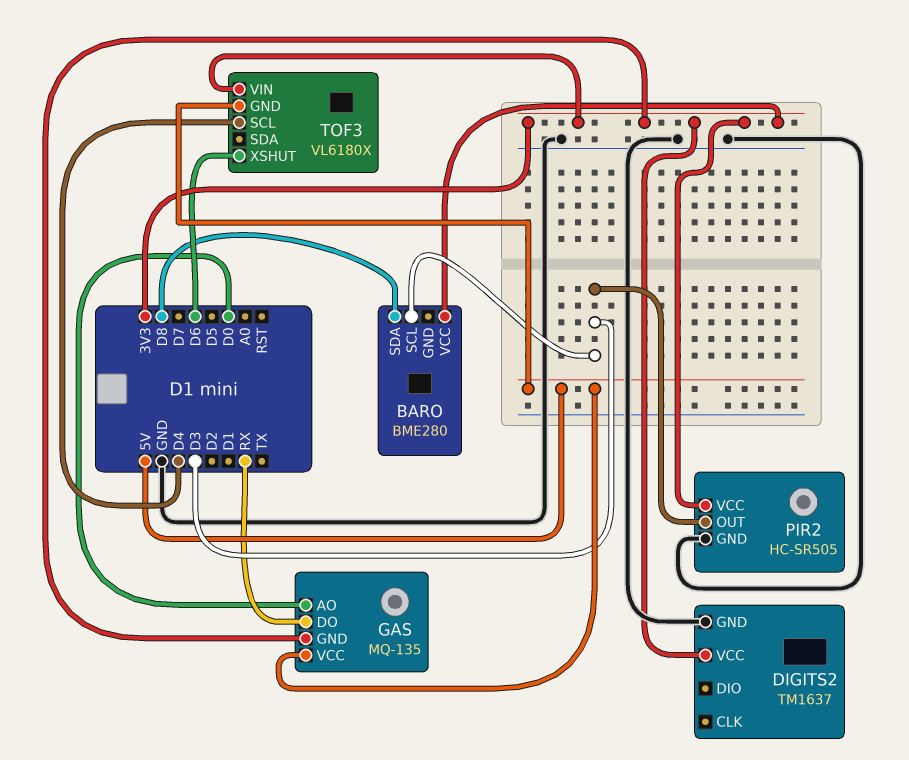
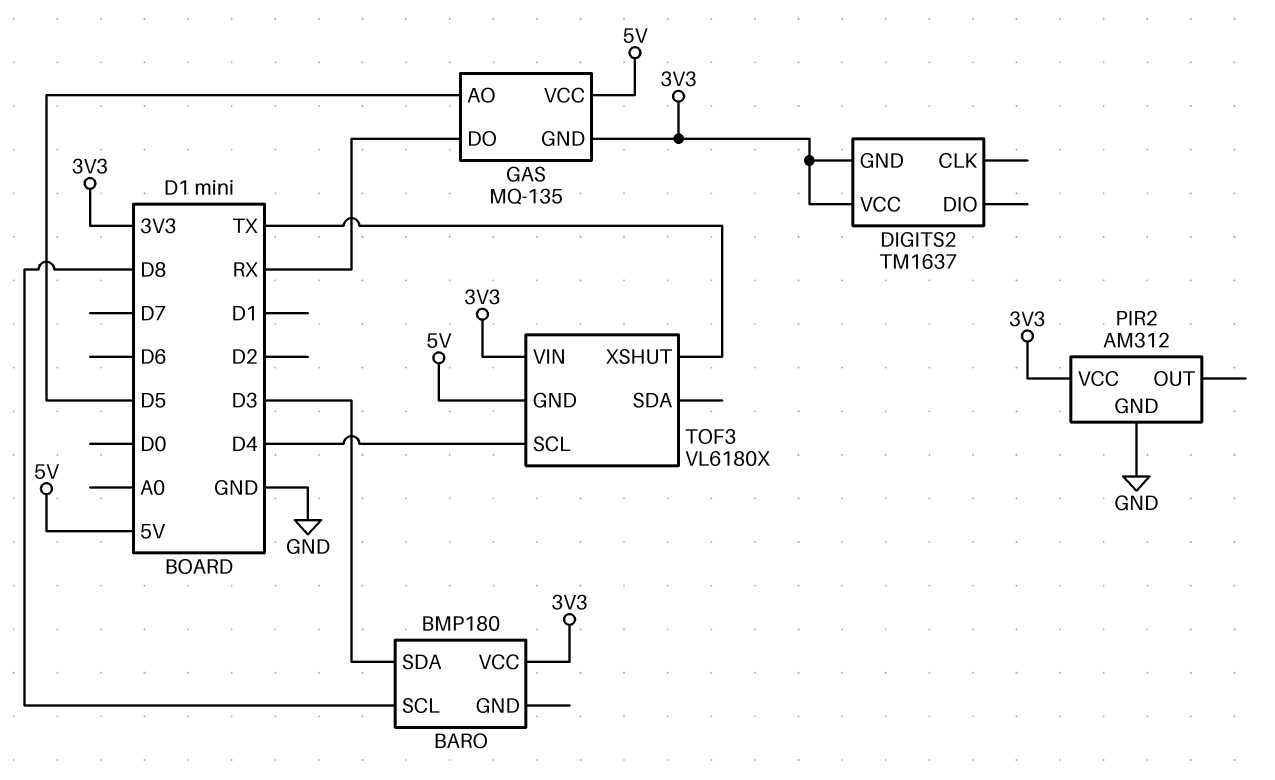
BARO: BME280 -> BMP180
BARO pin SCL: D3 -> D8
BARO pin SDA: D8 -> D3
DIGITS2 pin GND: GND -> 3V3
GAS pin AO: D0 -> D5
PIR2: HC-SR505 -> AM312
PIR2 pin OUT: D3 -> none
TOF3 pin XSHUT: D6 -> TX

